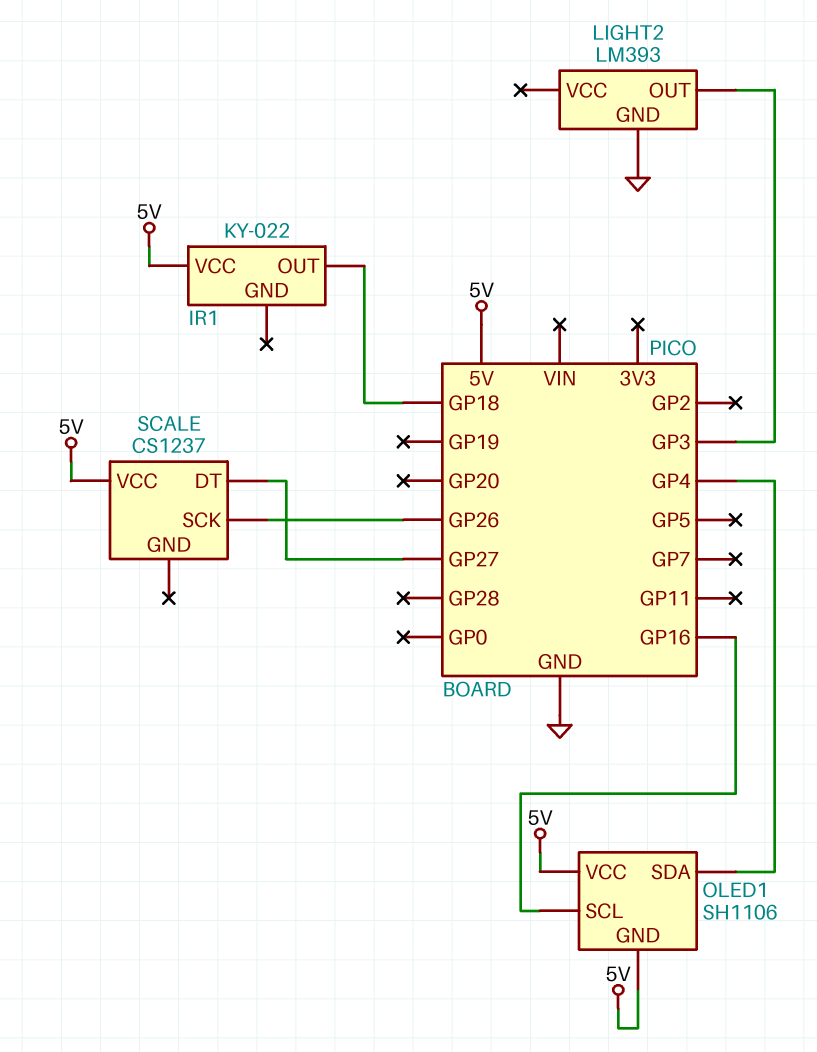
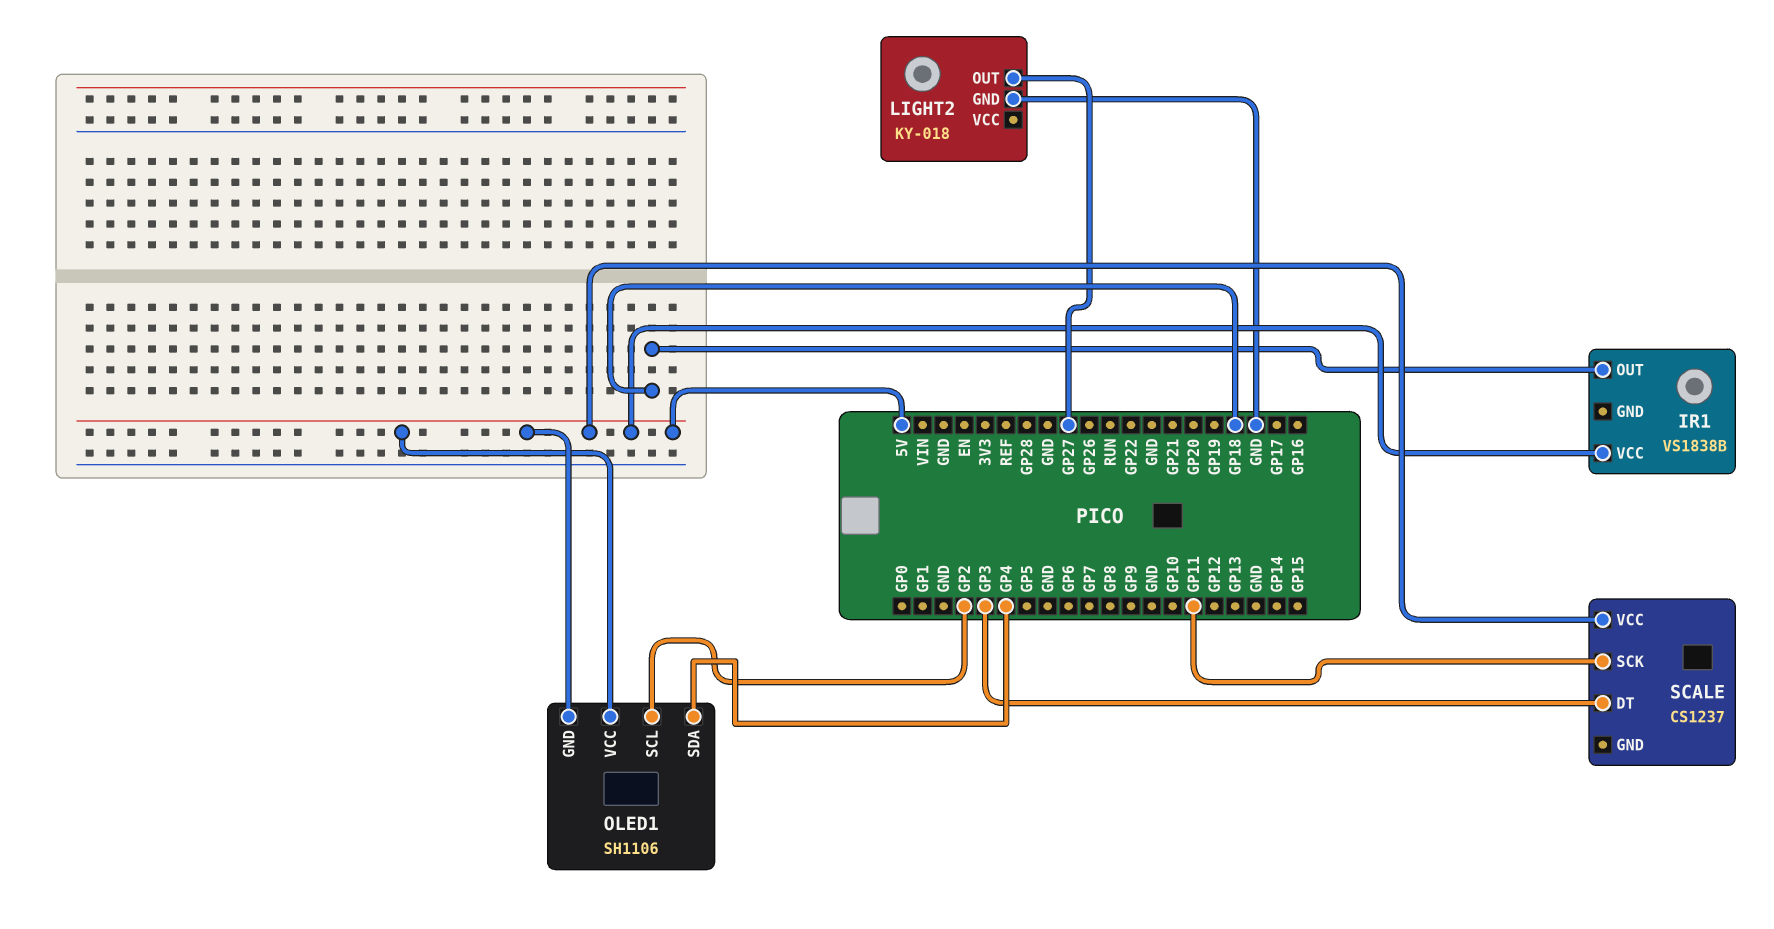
IR1: KY-022 -> VS1838B
LIGHT2: LM393 -> KY-018
LIGHT2 pin OUT: GP3 -> GP27
OLED1 pin SCL: GP16 -> GP2
SCALE pin DT: GP27 -> GP3
SCALE pin SCK: GP26 -> GP11

